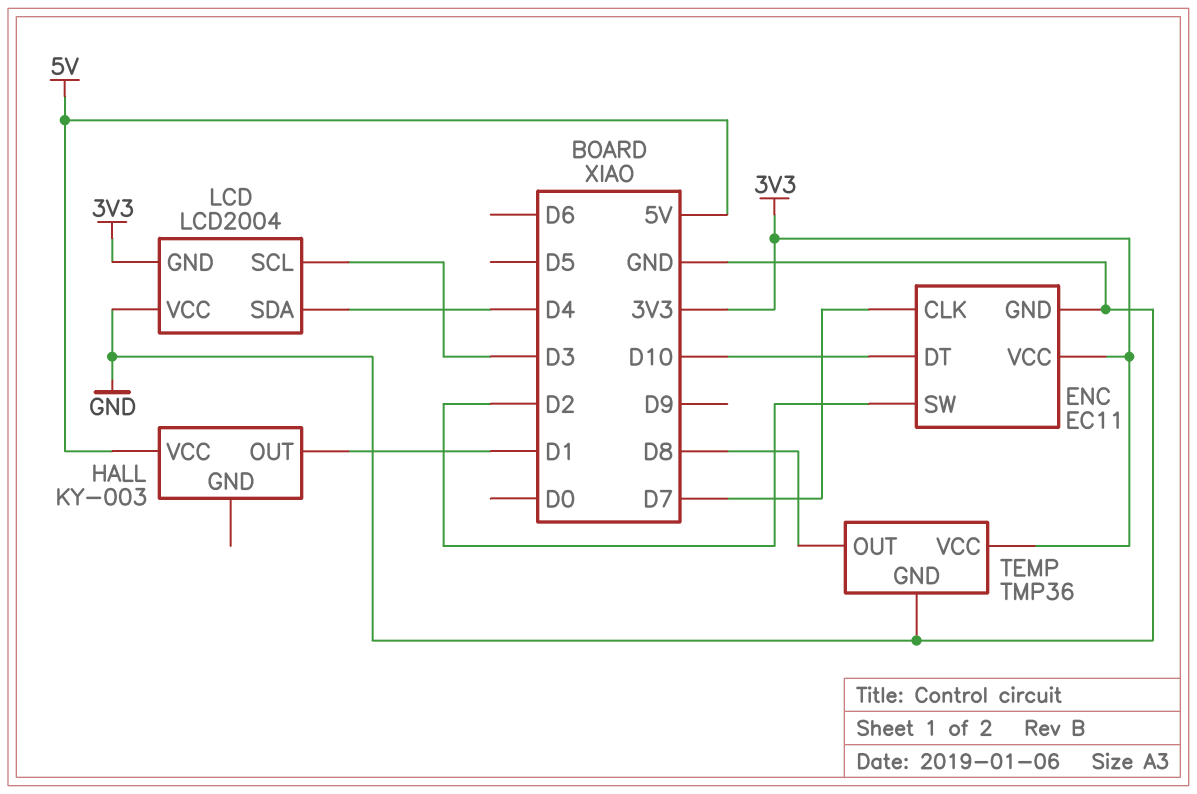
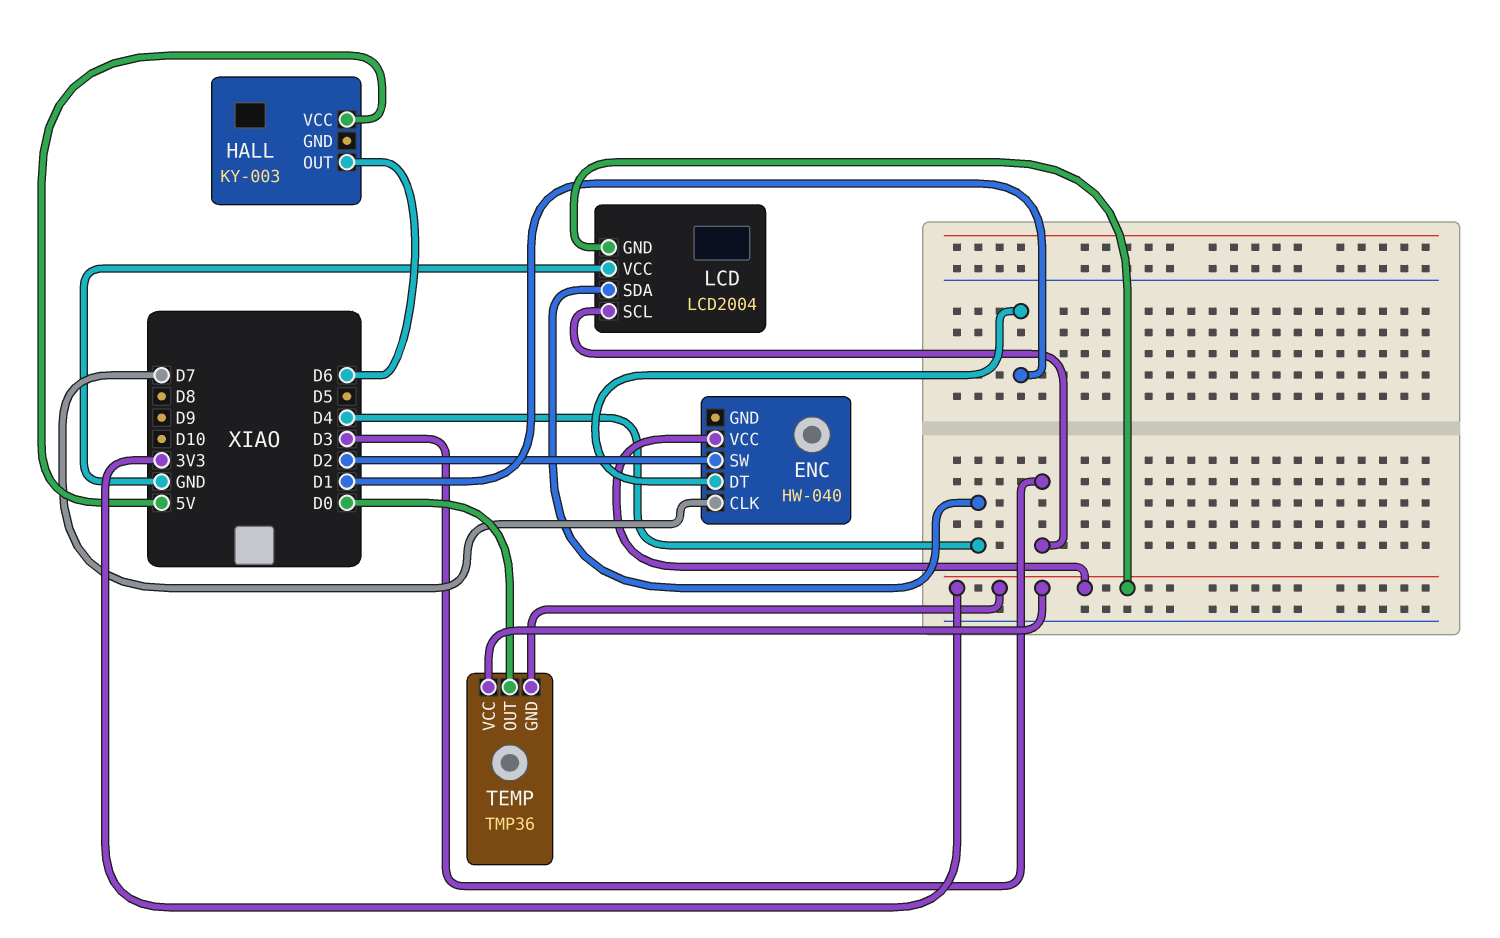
ENC: EC11 -> HW-040
ENC pin DT: D10 -> D1
ENC pin GND: GND -> none
HALL pin OUT: D1 -> D6
TEMP pin GND: GND -> 3V3
TEMP pin OUT: D8 -> D0

